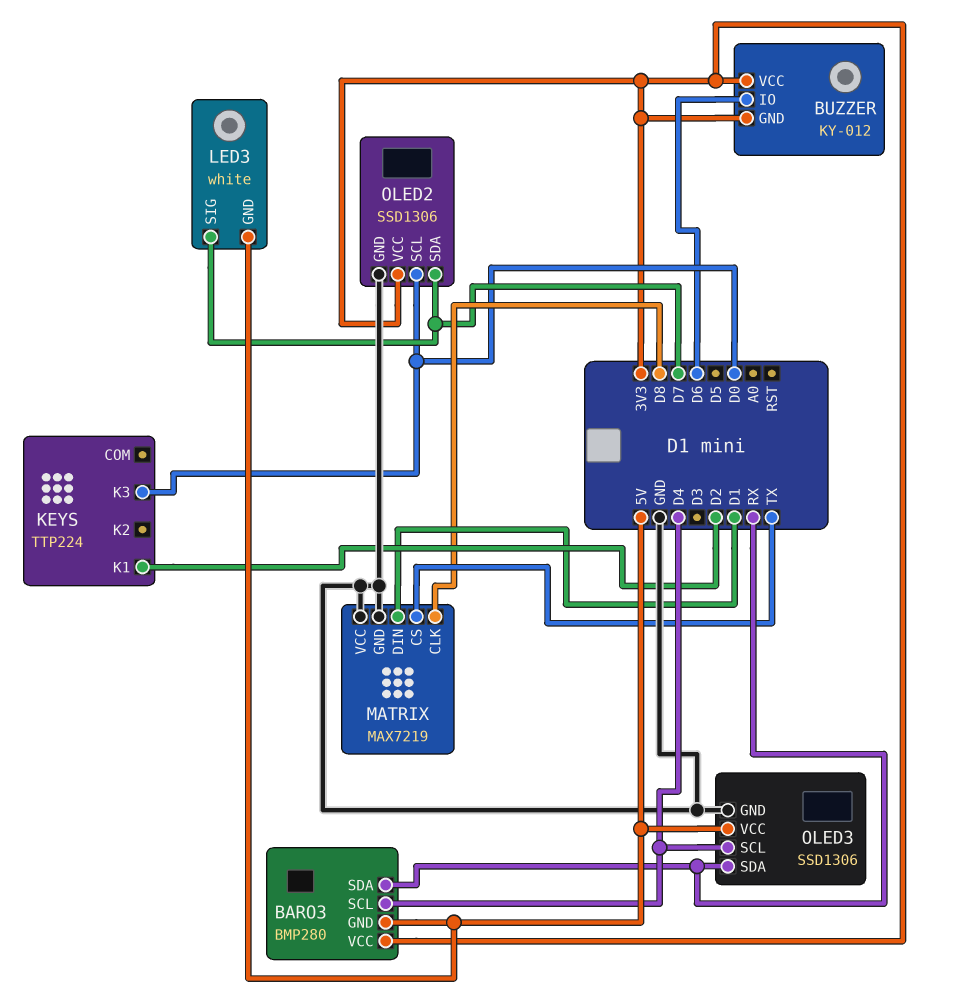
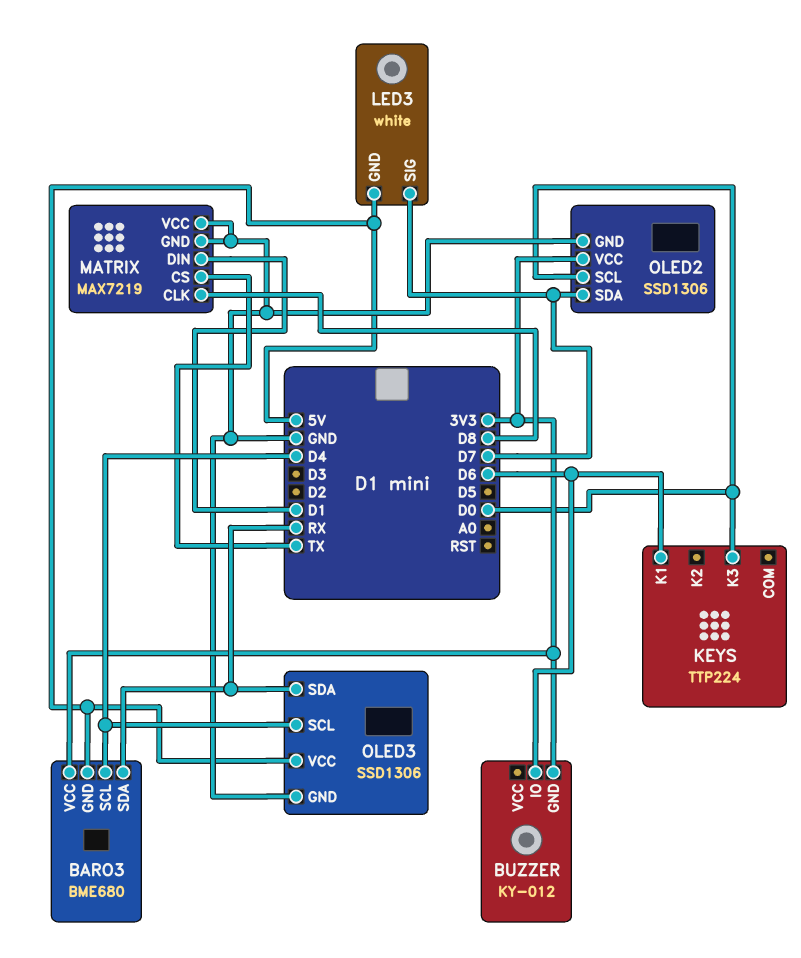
BARO3: BMP280 -> BME680
BUZZER pin VCC: 3V3 -> none
KEYS pin K1: D2 -> D6

